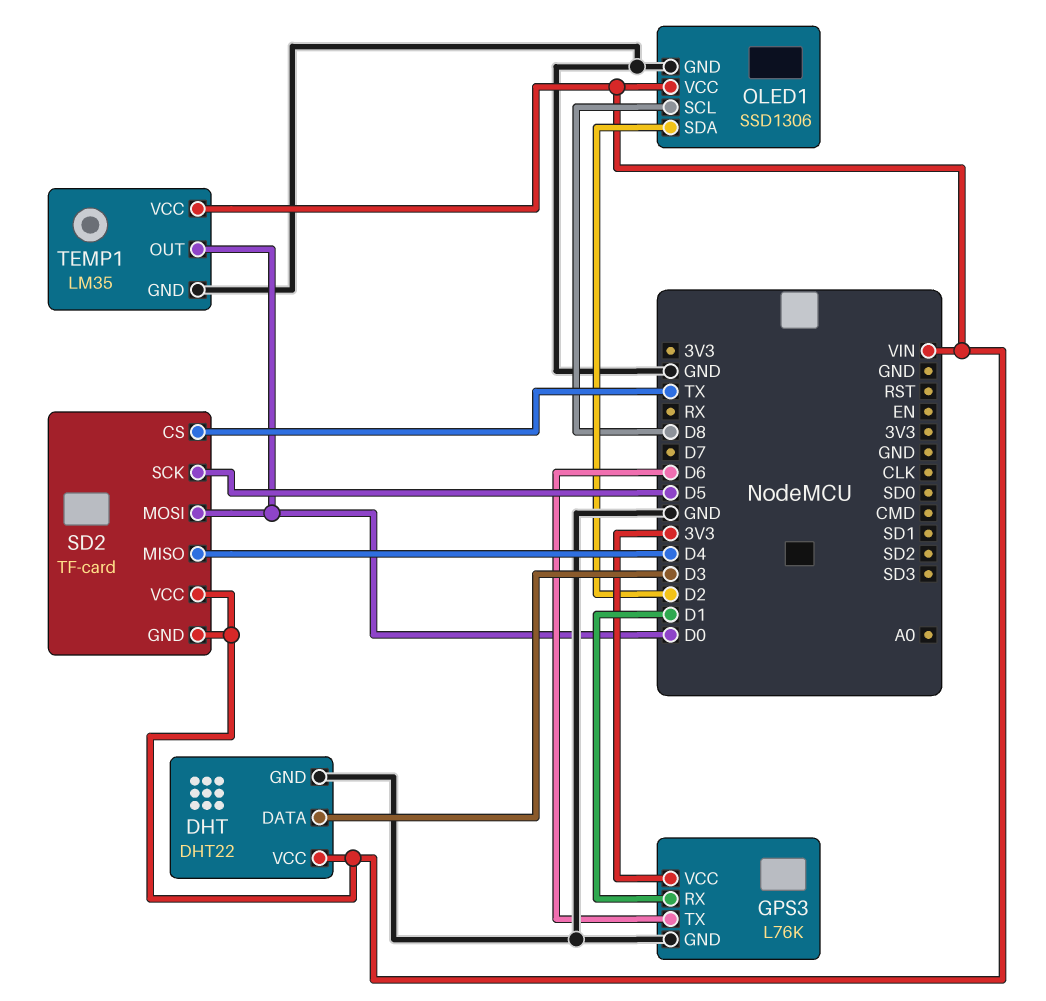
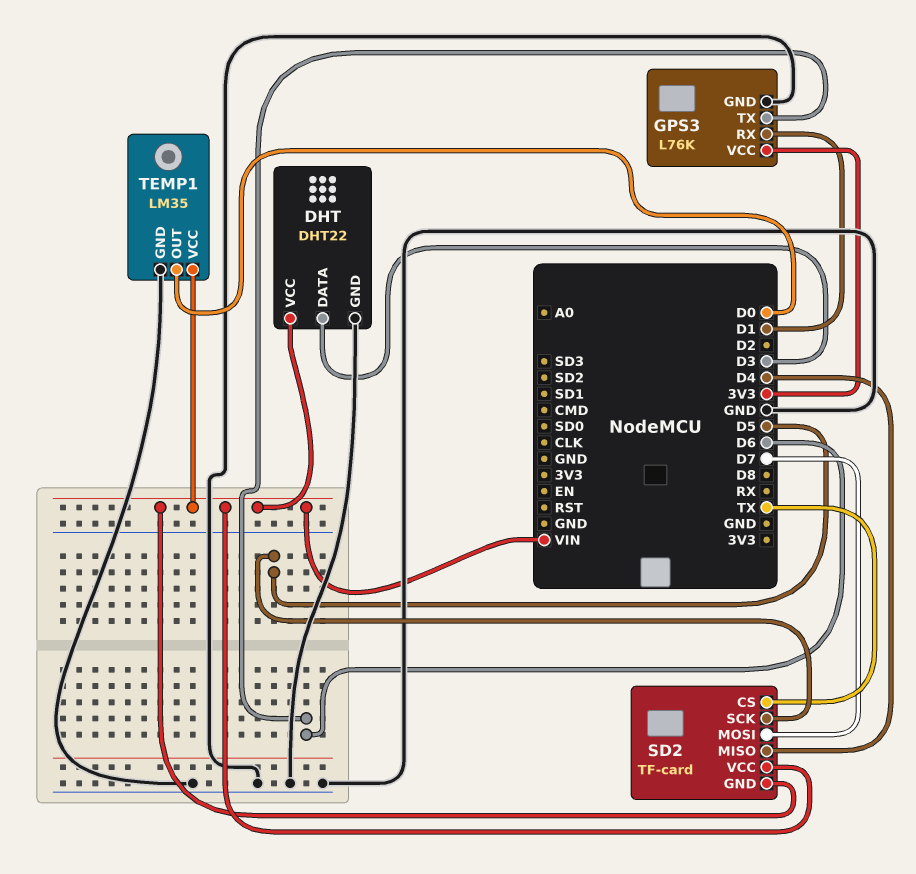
OLED1: SSD1306 -> none
OLED1 pin GND: GND -> none
OLED1 pin SCL: D8 -> none
OLED1 pin SDA: D2 -> none
OLED1 pin VCC: VIN -> none
SD2 pin MOSI: D0 -> D7

